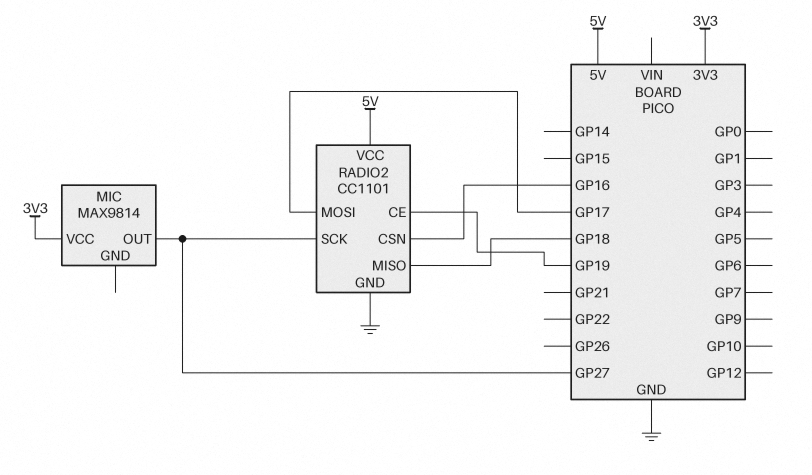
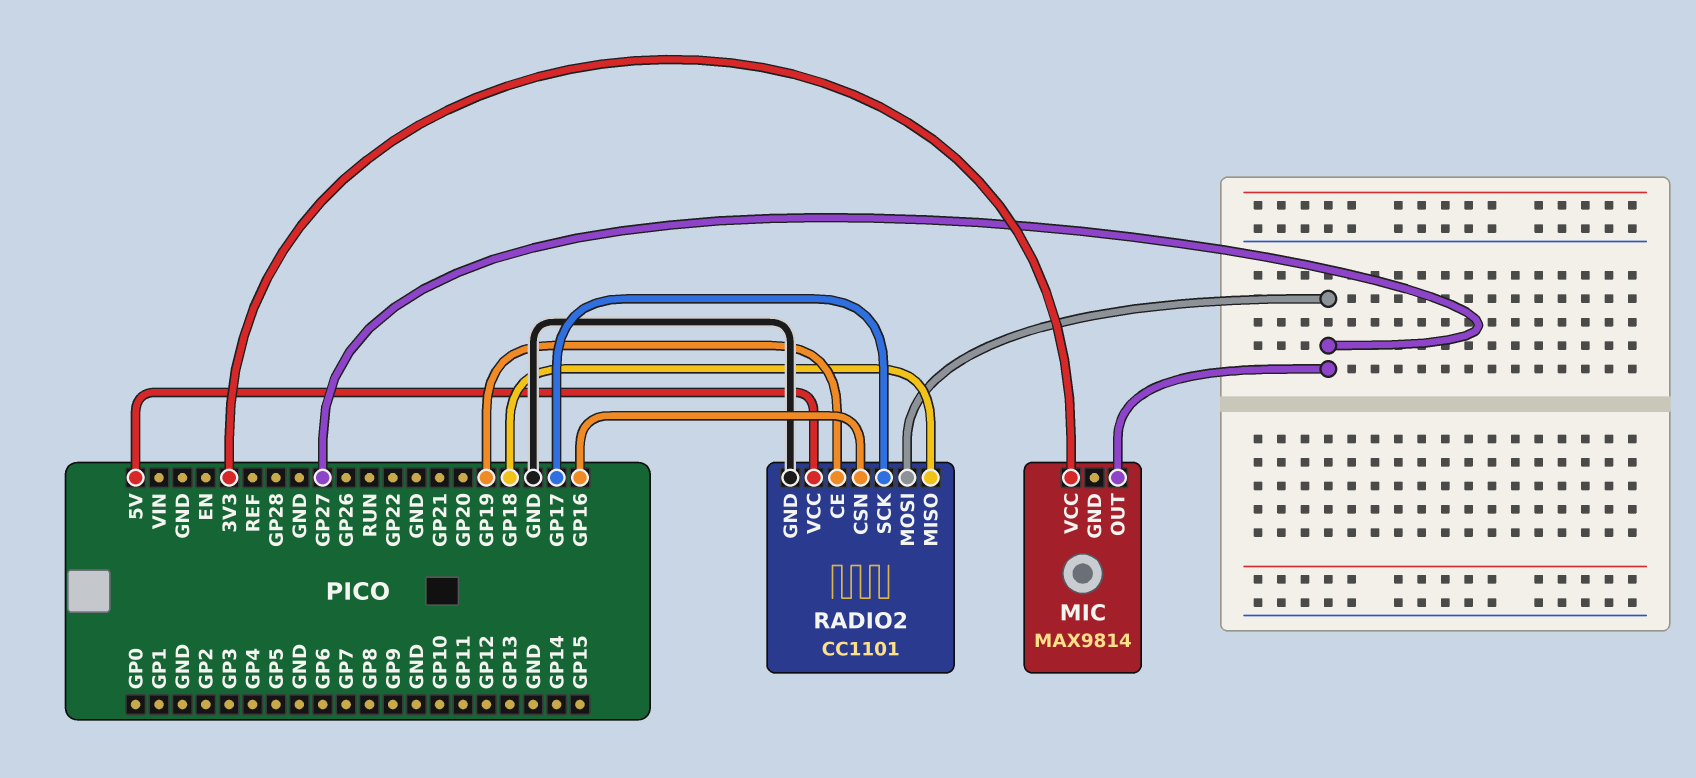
RADIO2 pin MOSI: GP17 -> GP27
RADIO2 pin SCK: GP27 -> GP17

